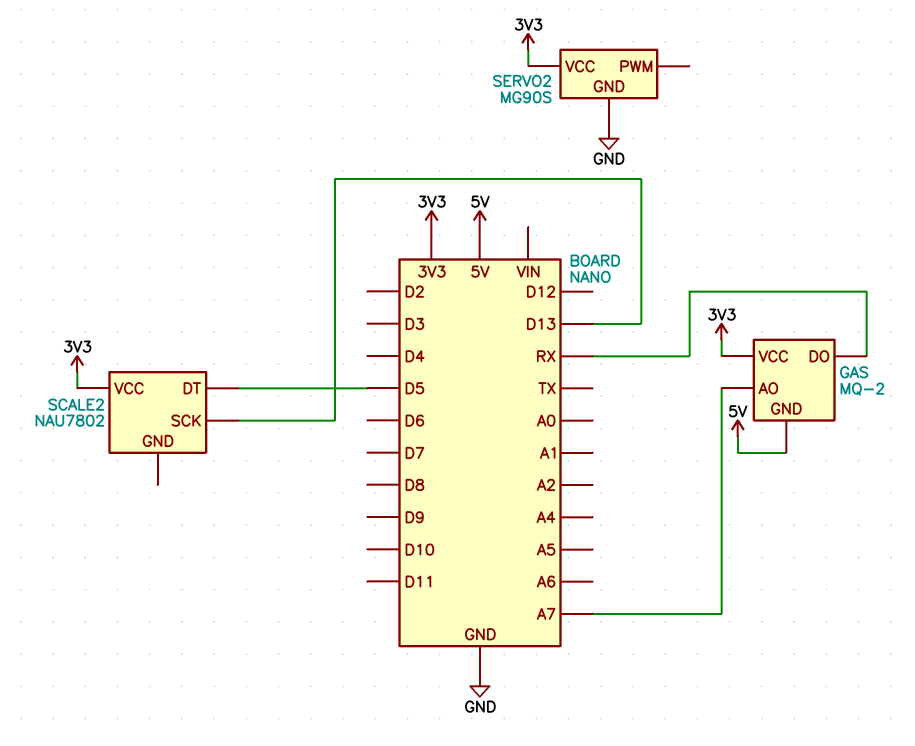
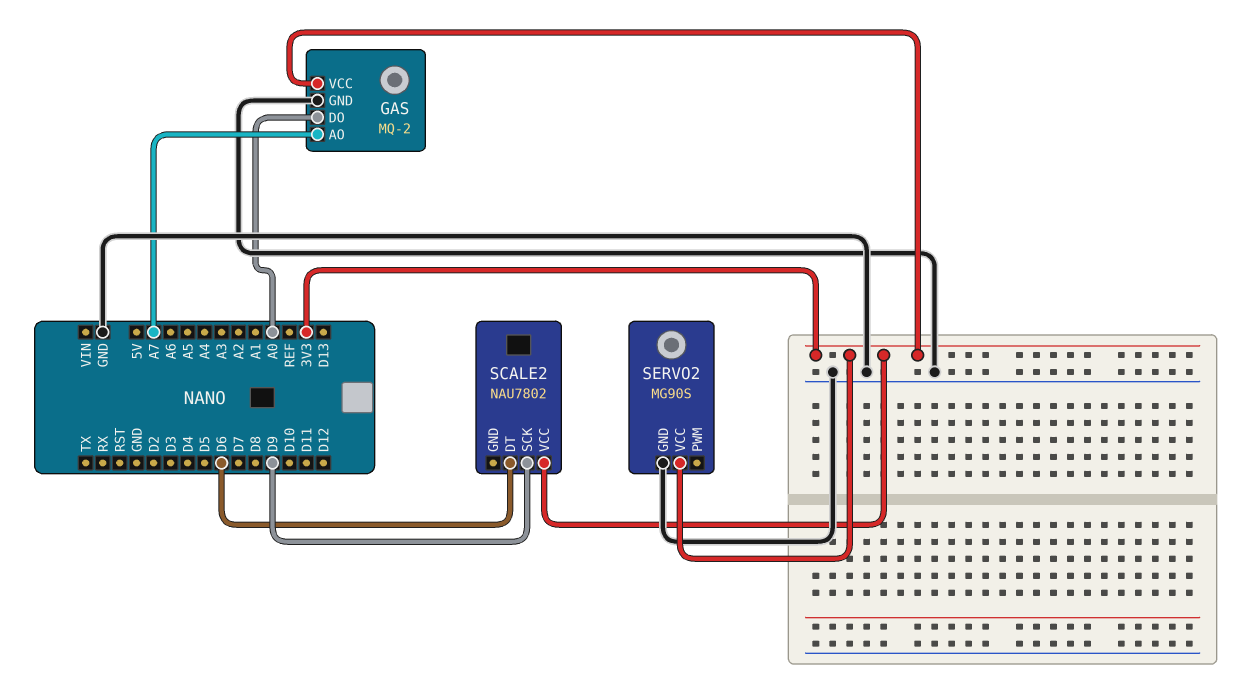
GAS pin DO: RX -> A0
GAS pin GND: 5V -> GND
SCALE2 pin DT: D5 -> D6
SCALE2 pin SCK: D13 -> D9

